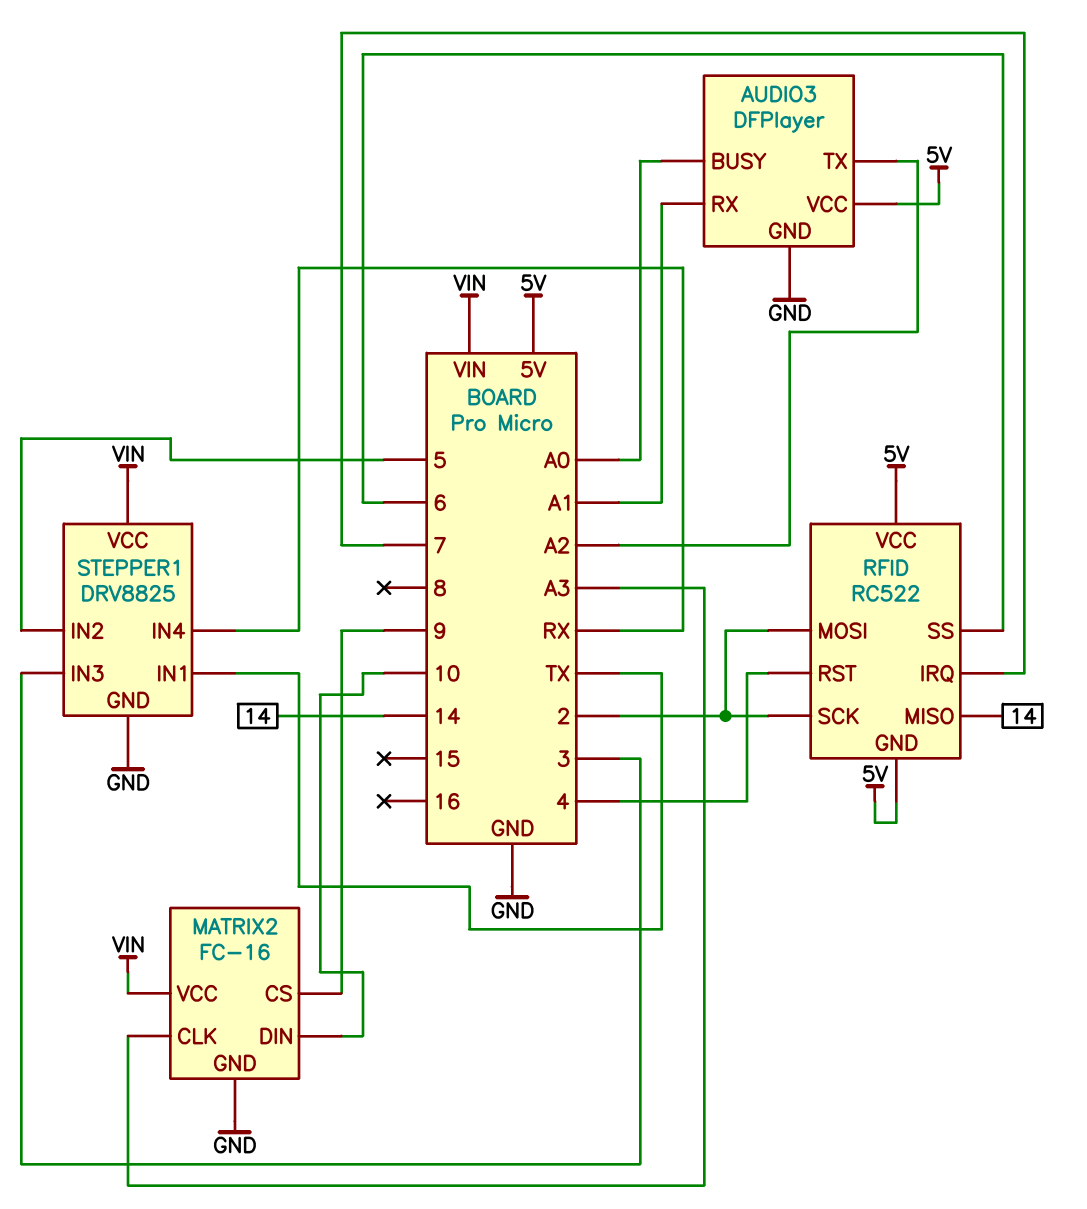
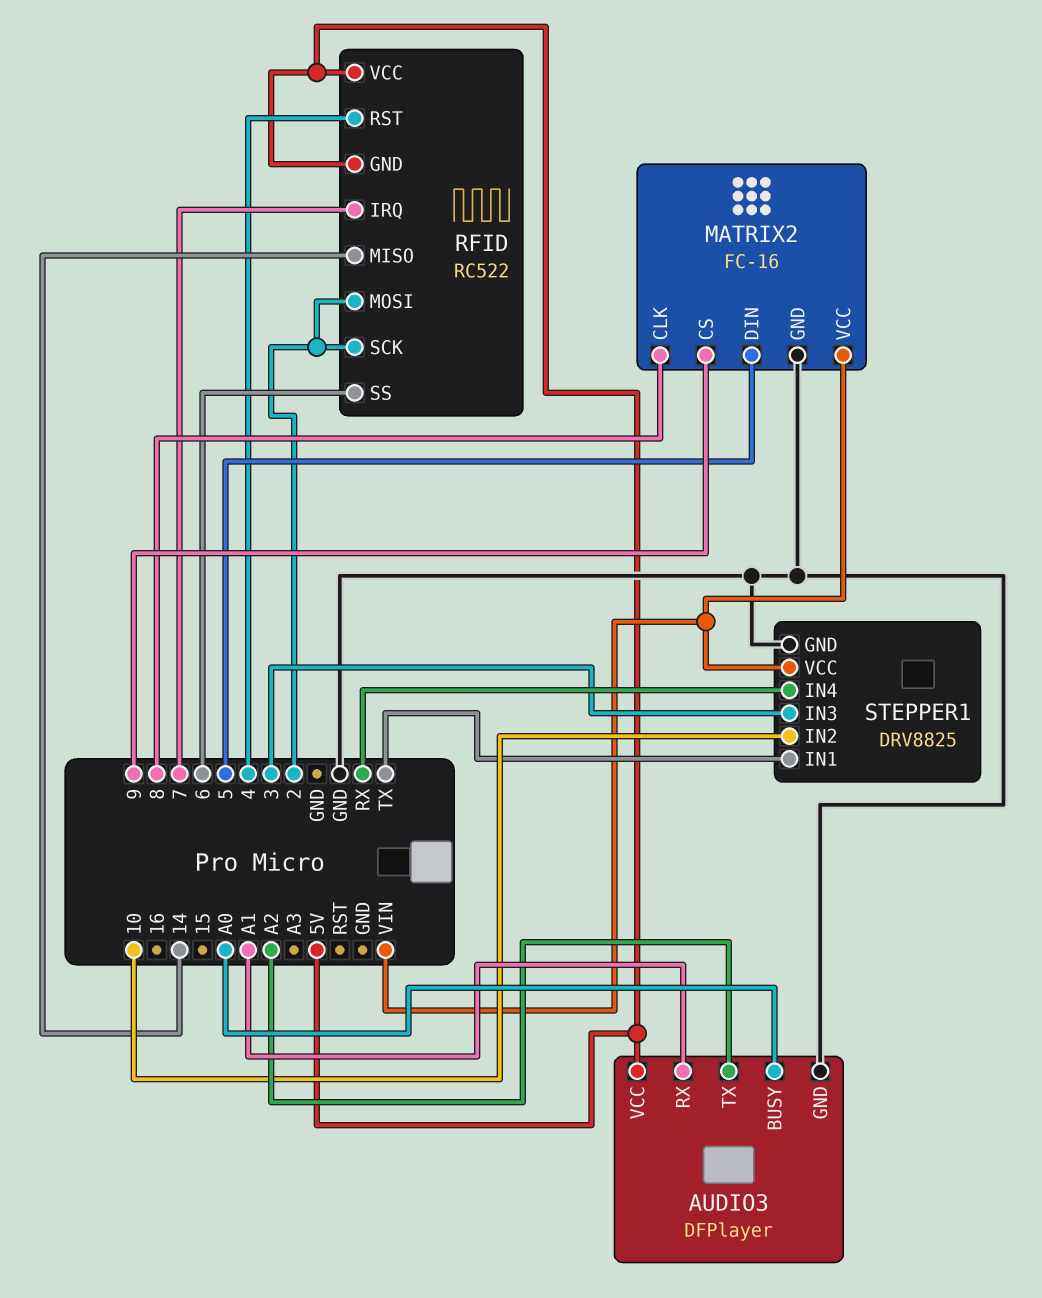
MATRIX2 pin CLK: A3 -> 8
MATRIX2 pin DIN: 10 -> 5
STEPPER1 pin IN2: 5 -> 10

